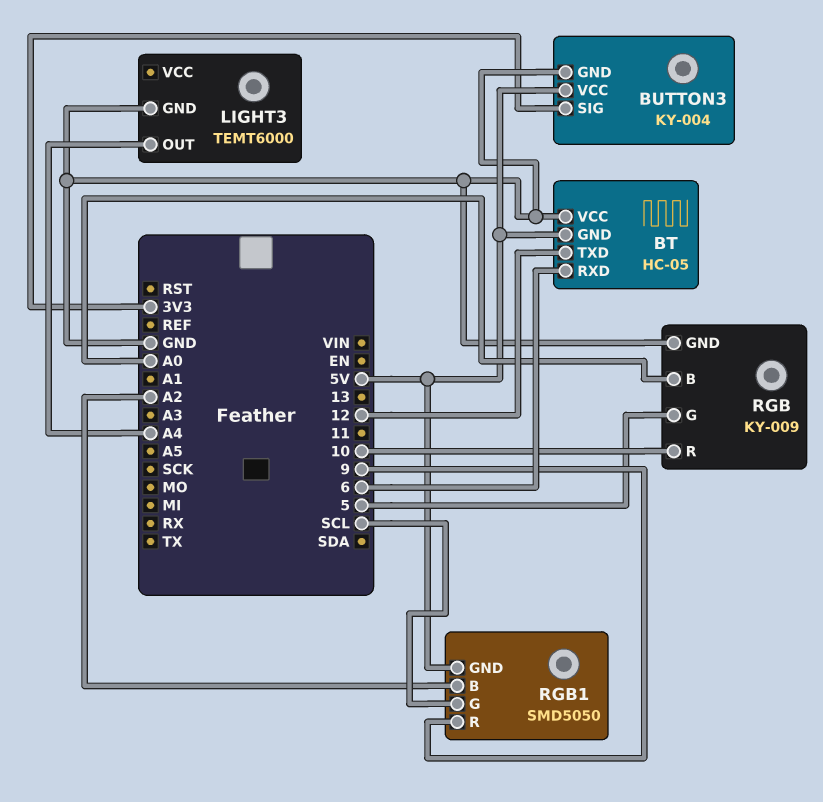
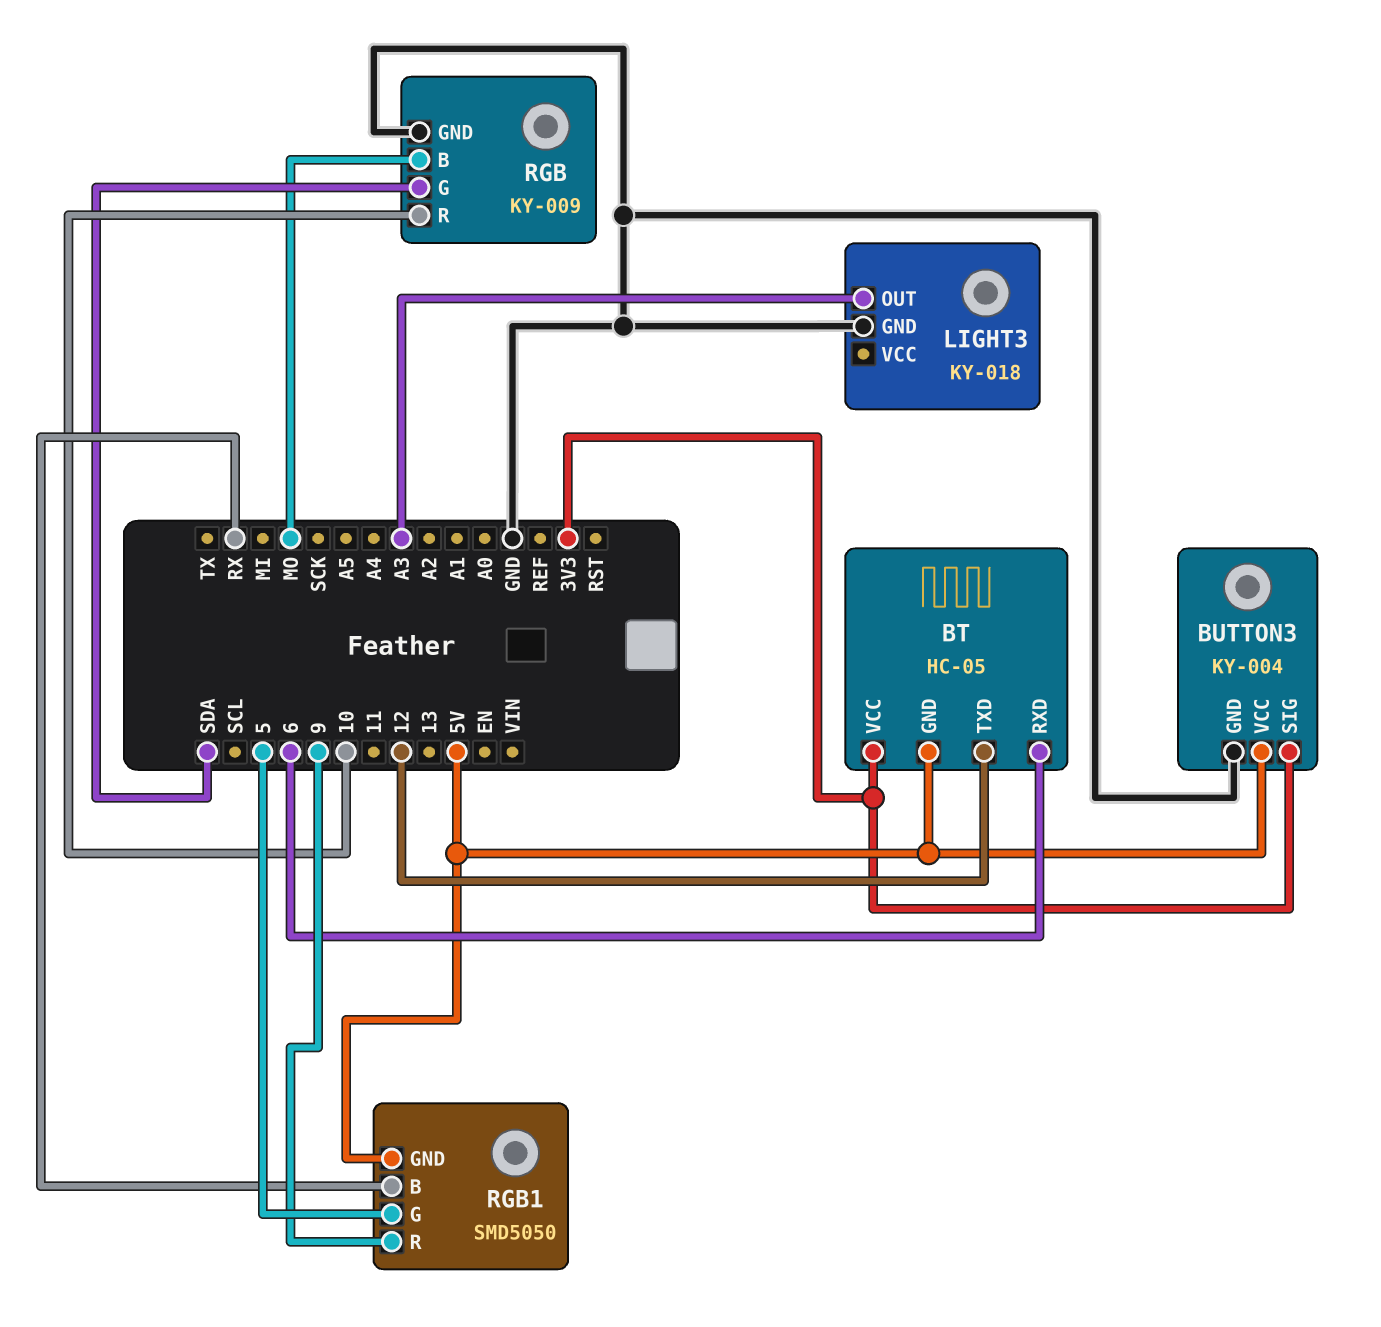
BT pin VCC: GND -> 3V3
LIGHT3: TEMT6000 -> KY-018
LIGHT3 pin OUT: A4 -> A3
RGB pin B: A0 -> MO
RGB pin G: 5 -> SDA
RGB1 pin B: A2 -> RX
RGB1 pin G: SCL -> 5

